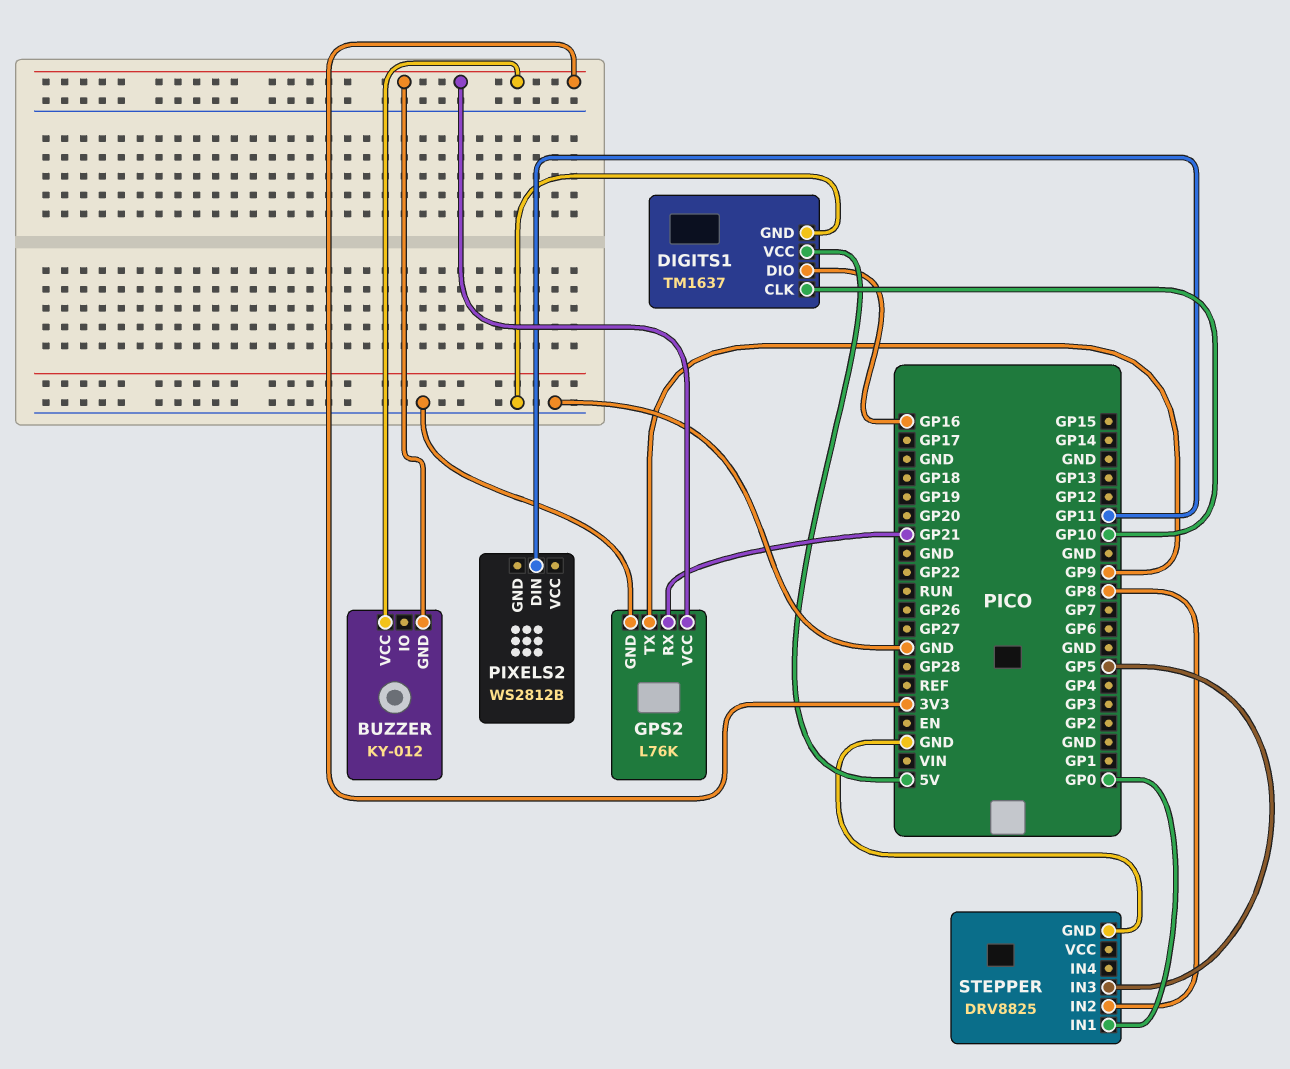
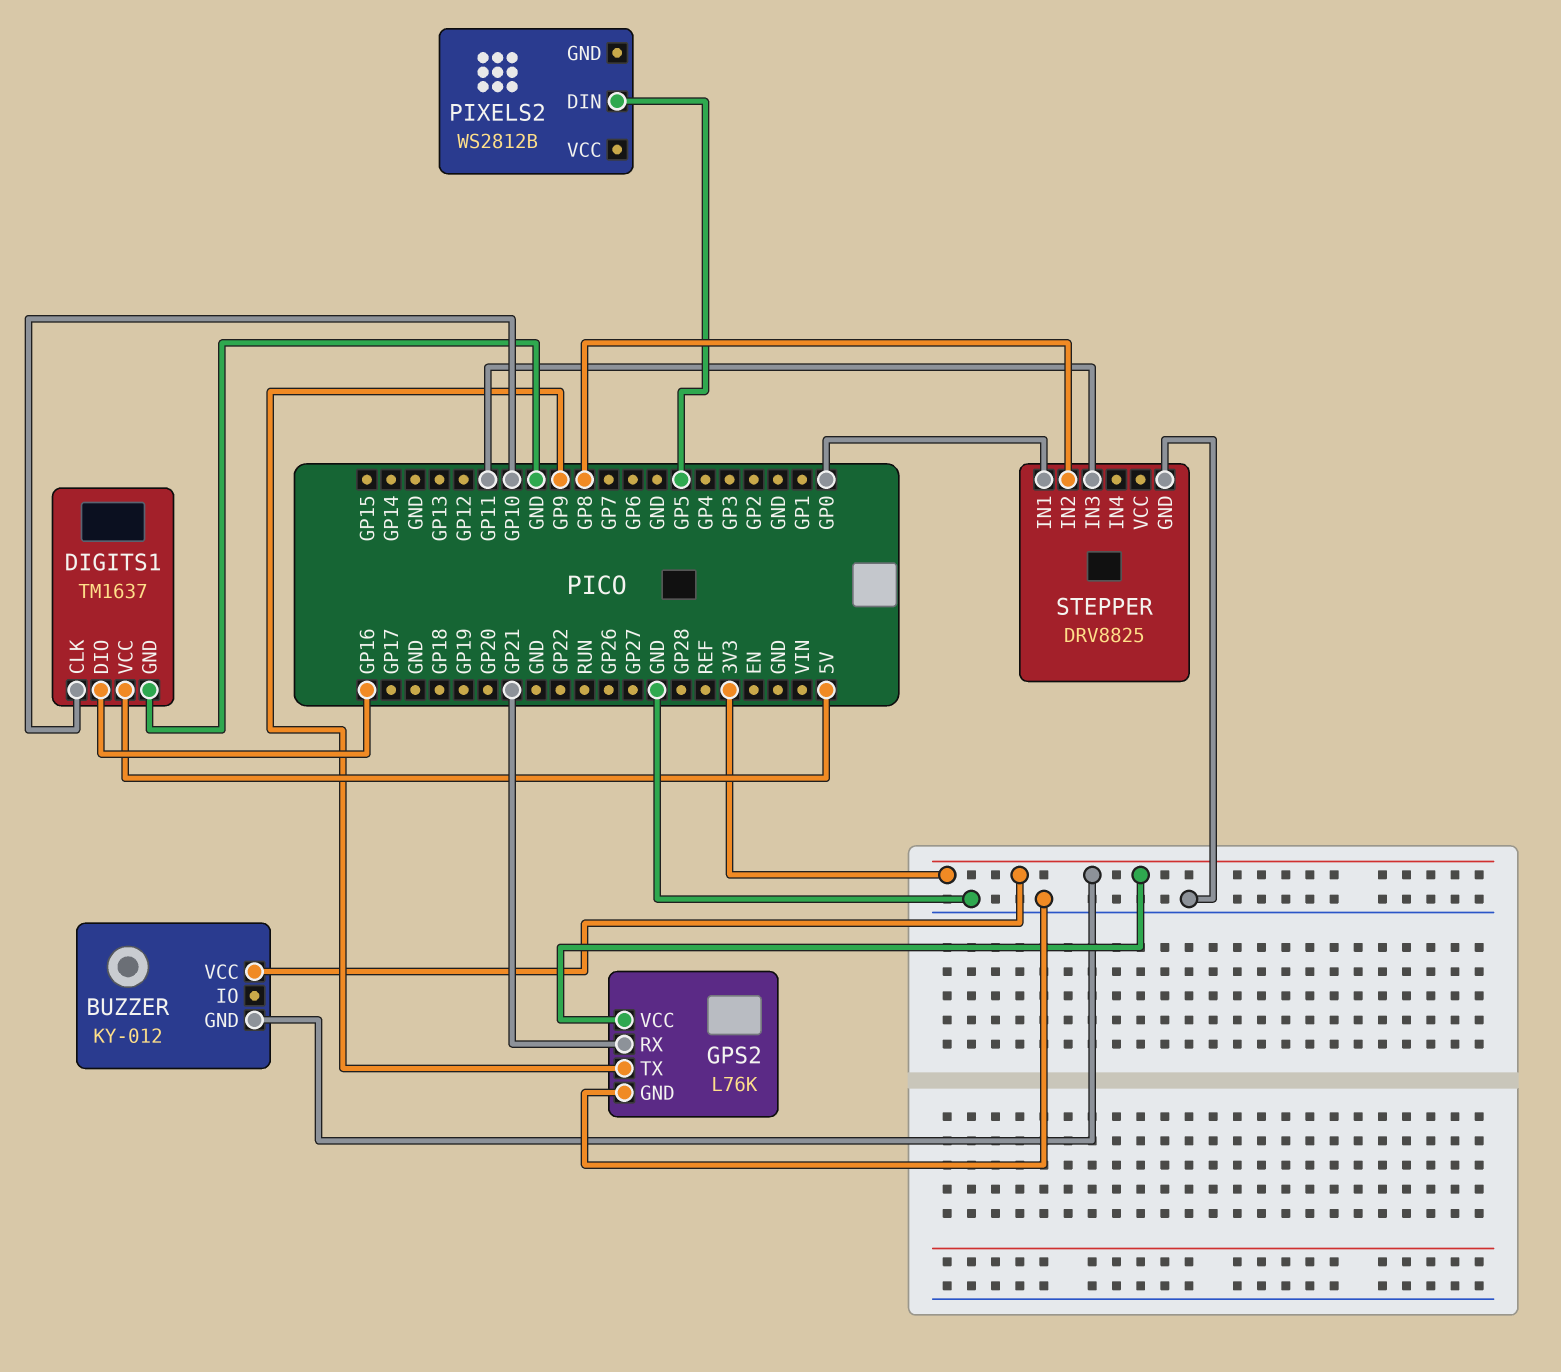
PIXELS2 pin DIN: GP11 -> GP5
STEPPER pin IN3: GP5 -> GP11

